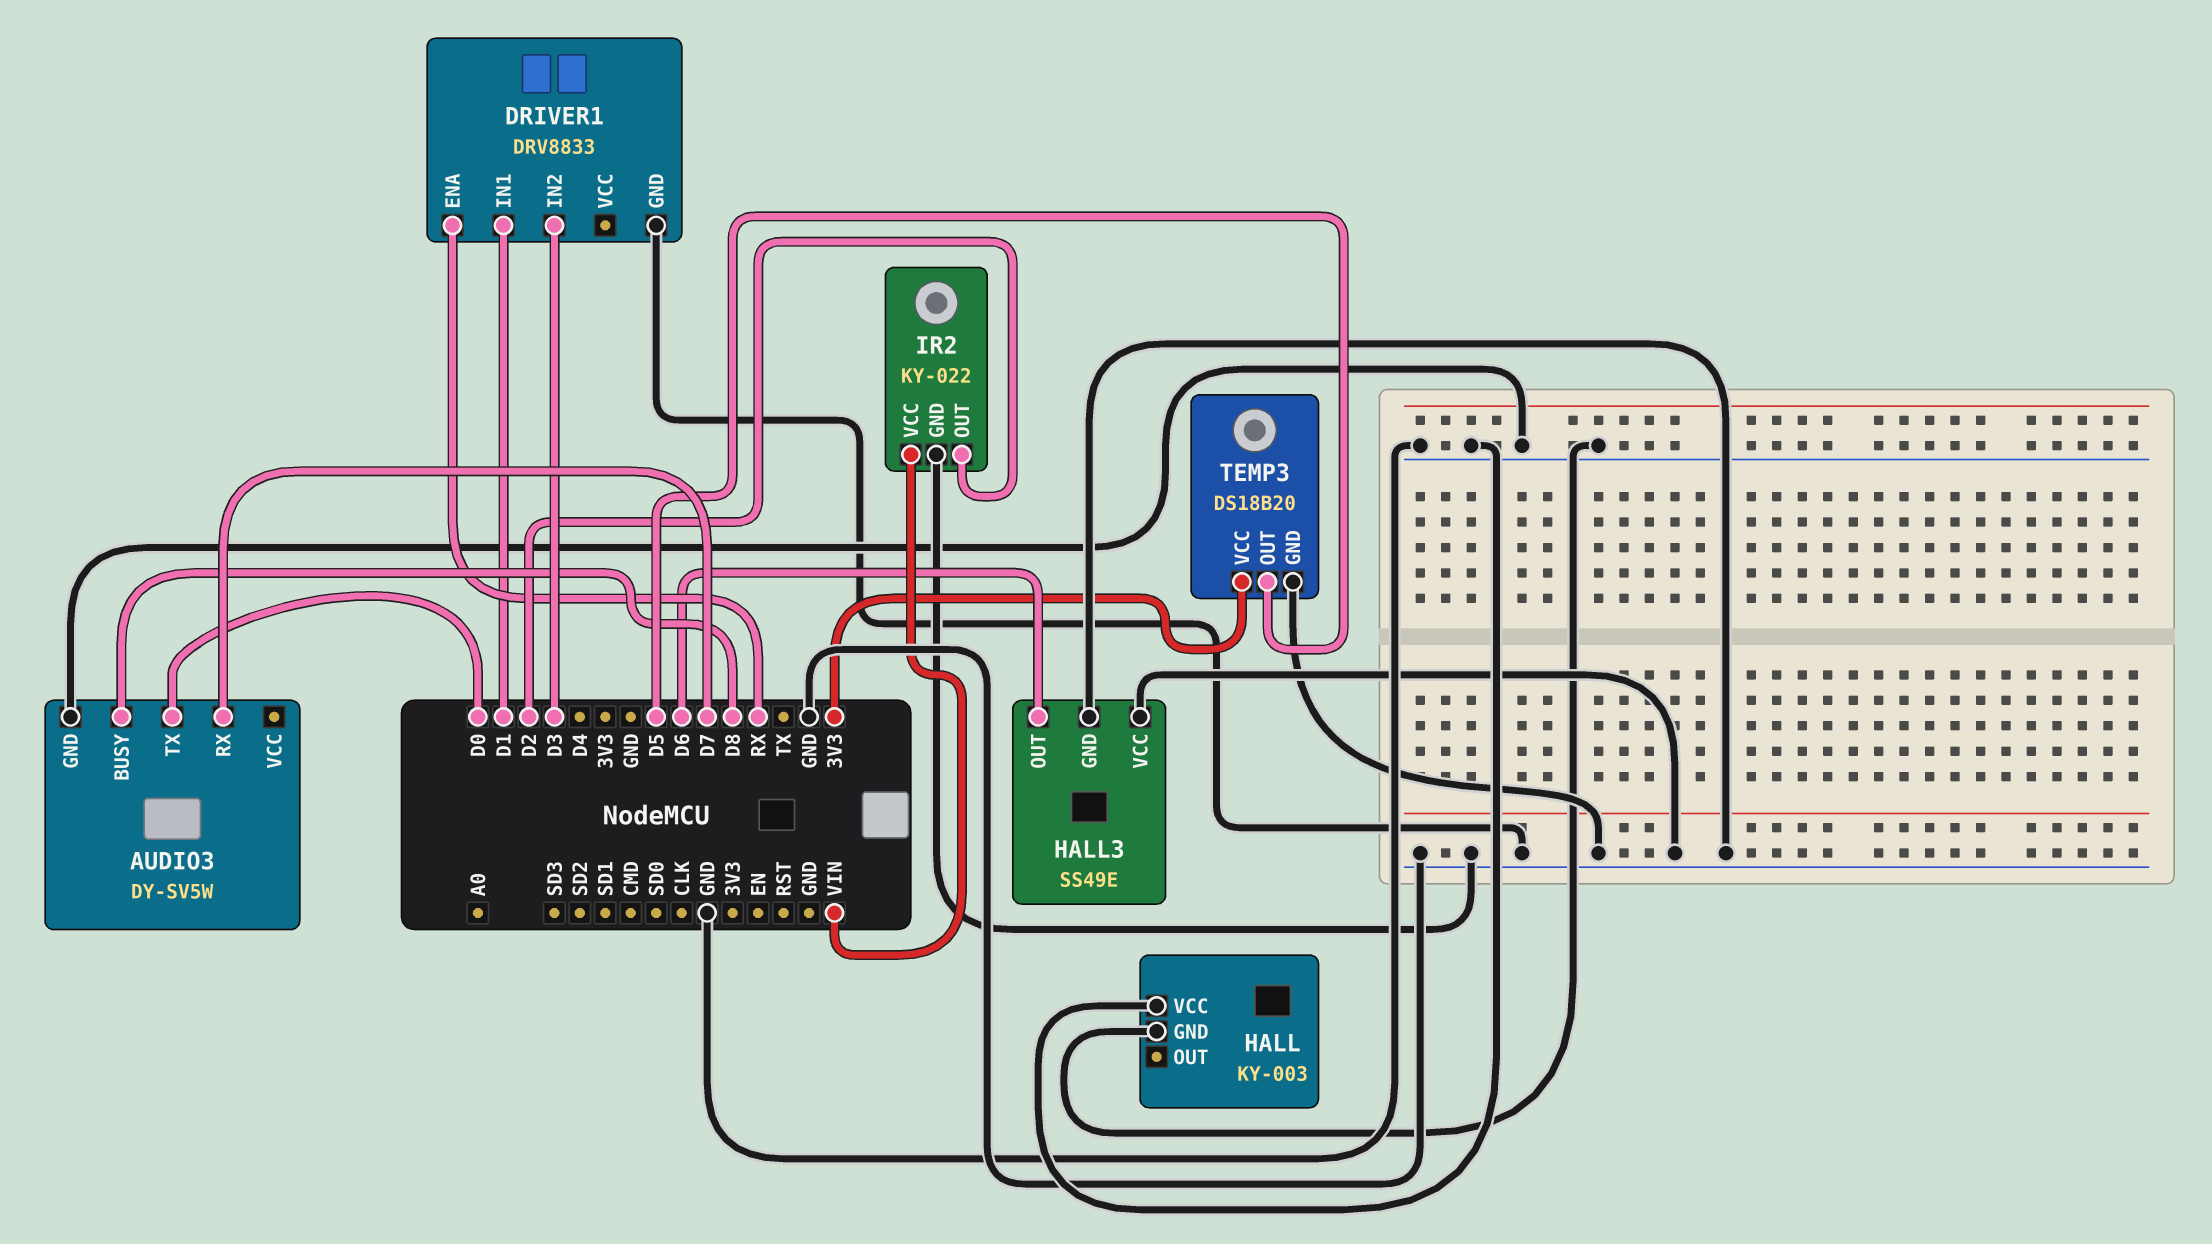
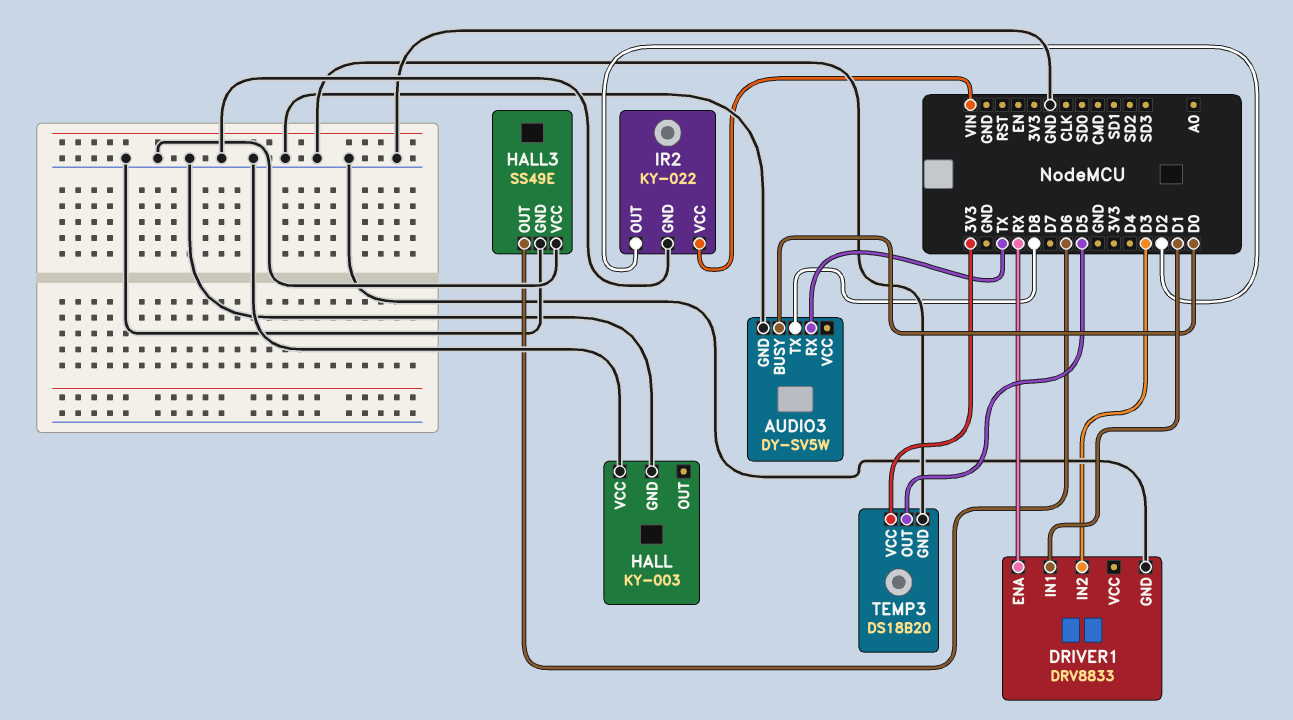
AUDIO3 pin BUSY: D8 -> D0
AUDIO3 pin RX: D7 -> TX
AUDIO3 pin TX: D0 -> D8

